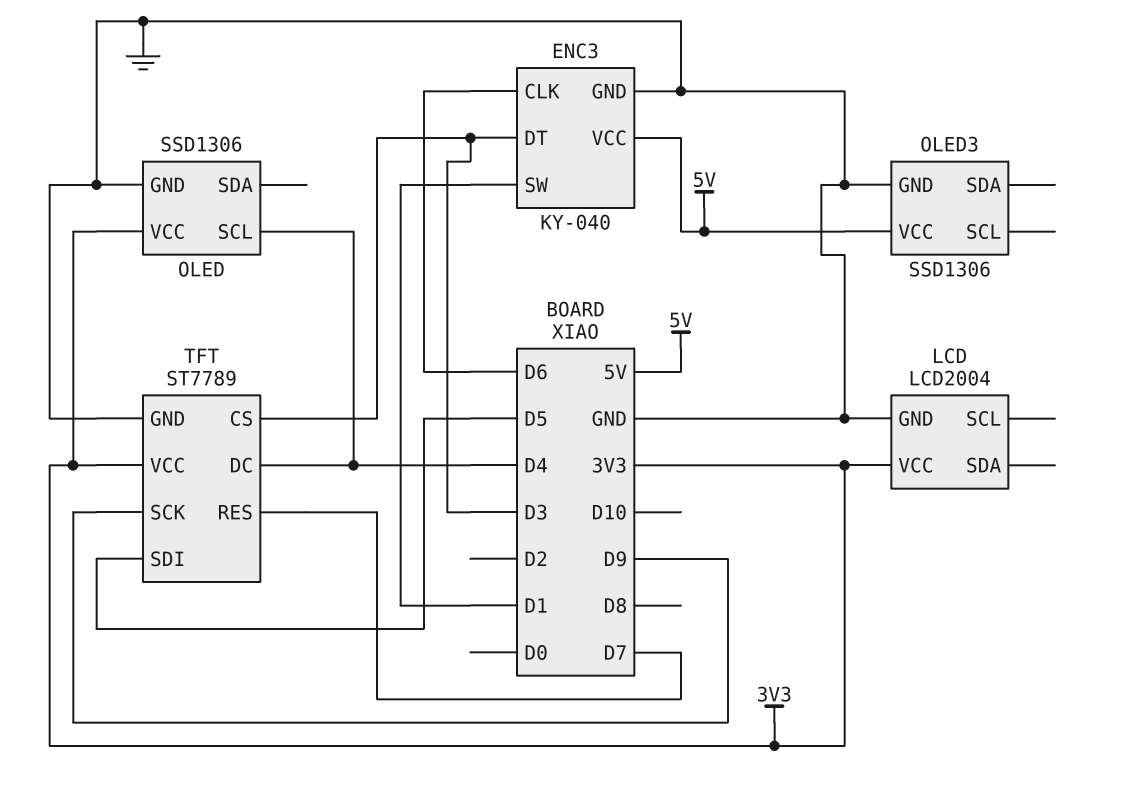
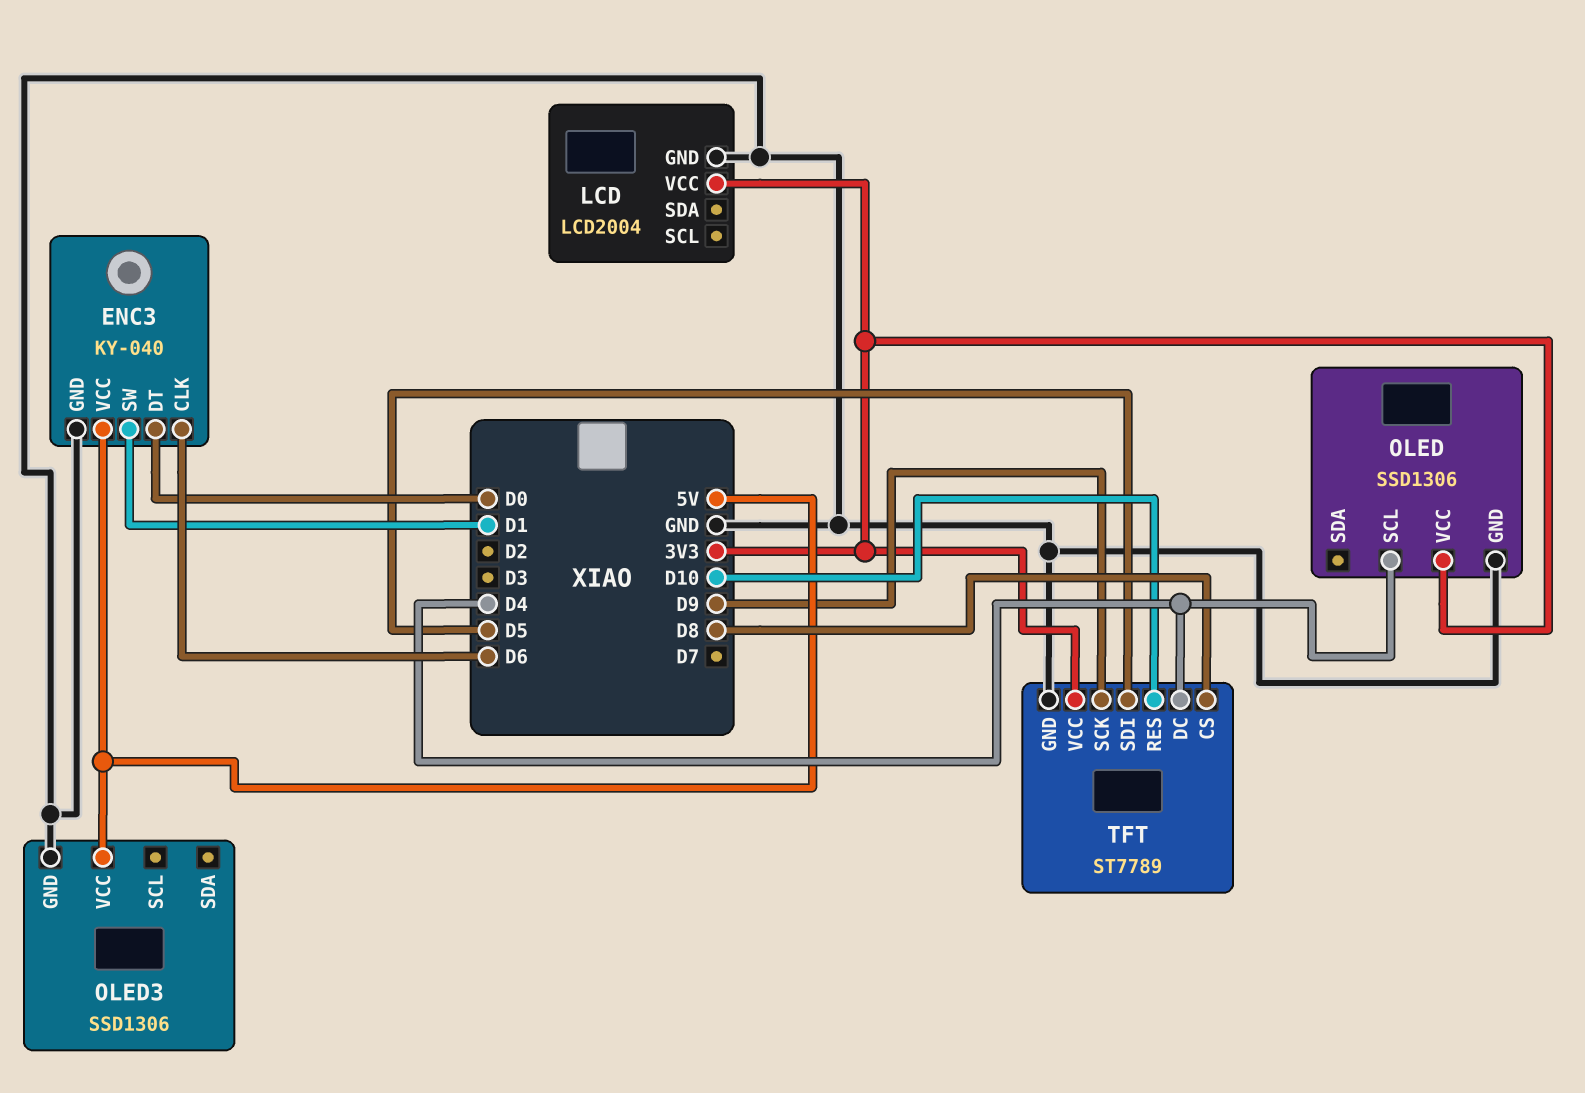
ENC3 pin DT: D3 -> D0
TFT pin CS: D3 -> D8
TFT pin RES: D7 -> D10

